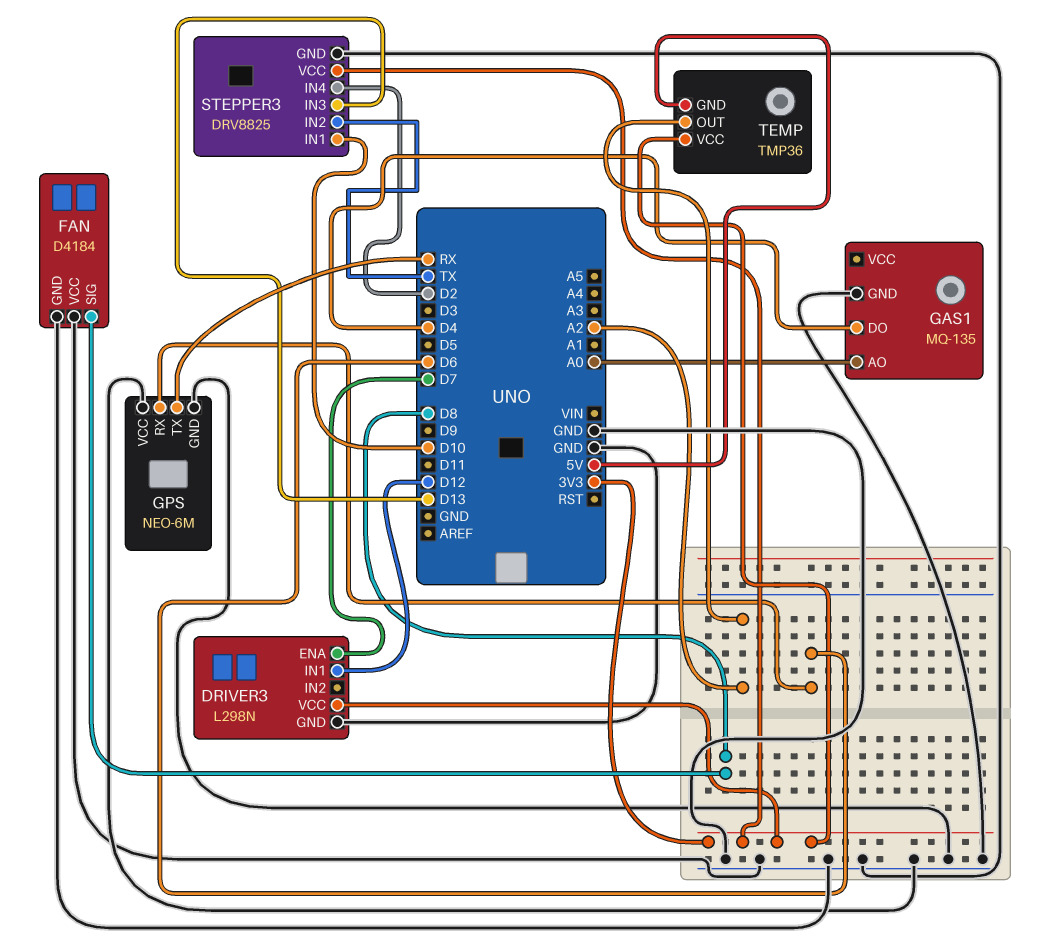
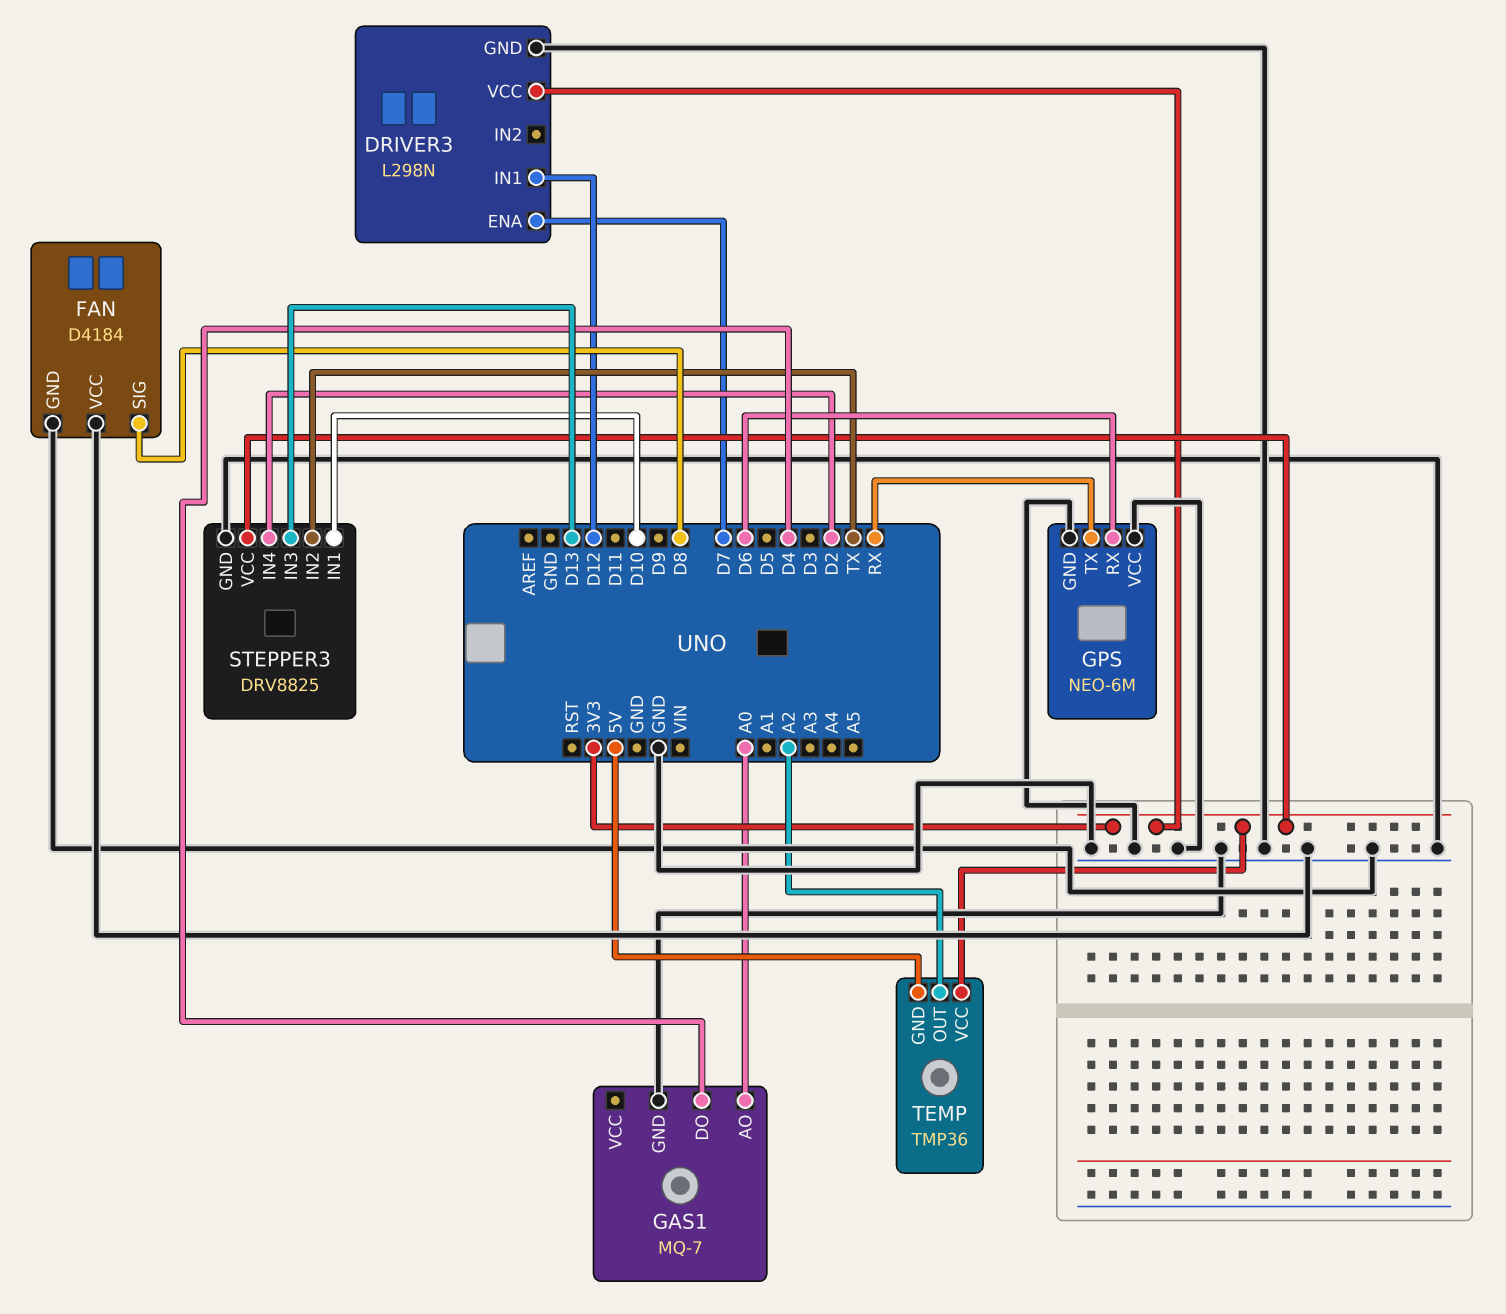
GAS1: MQ-135 -> MQ-7

